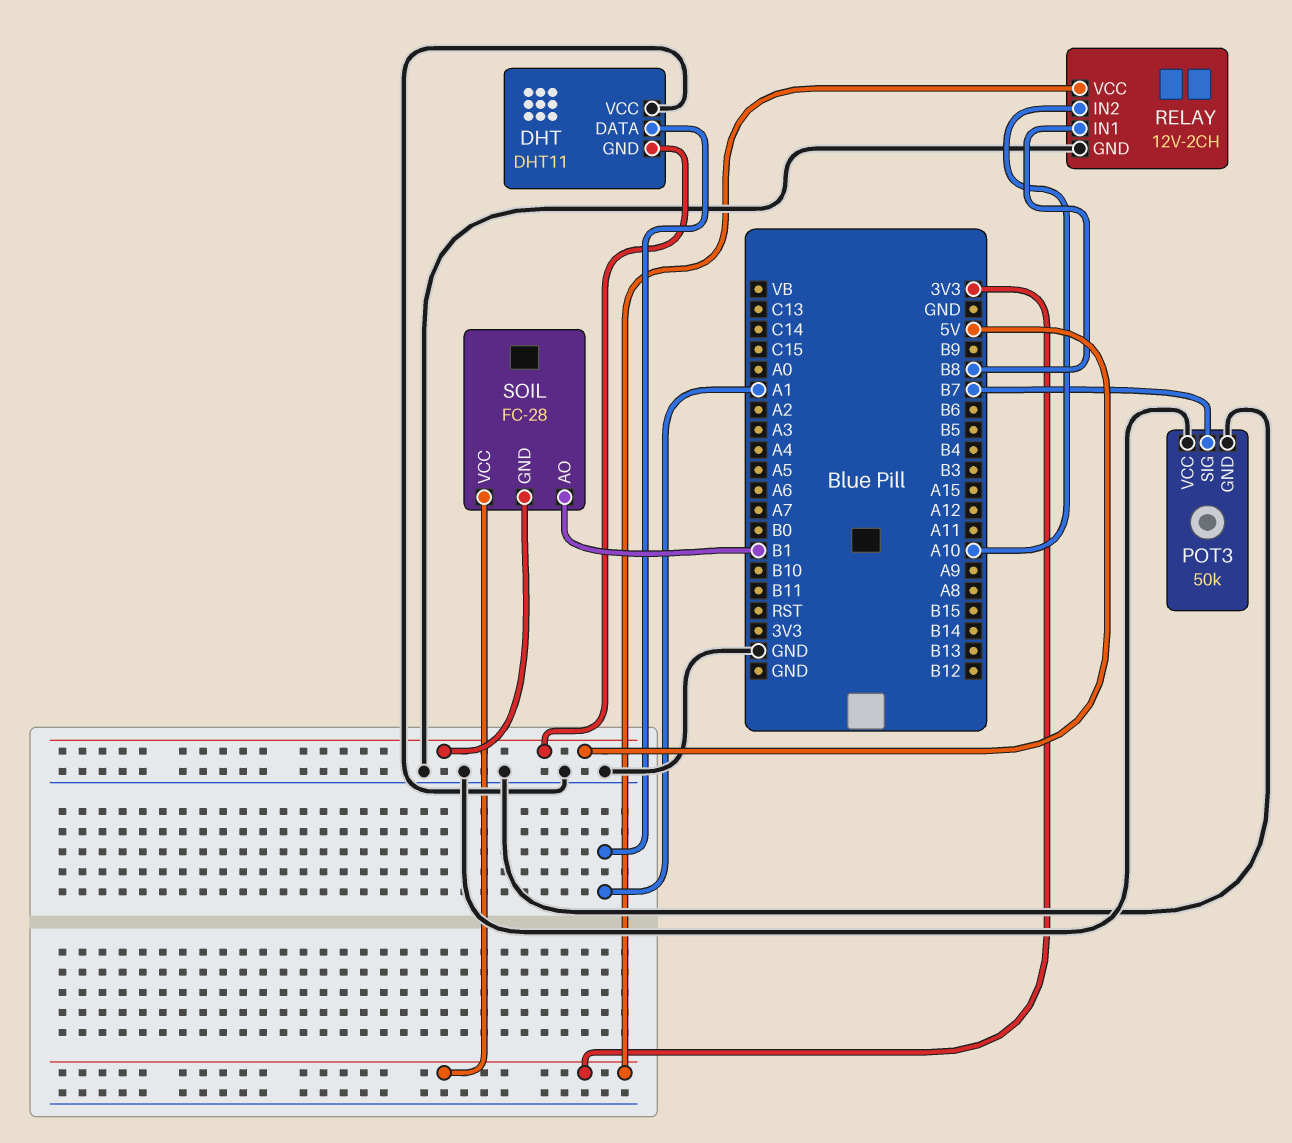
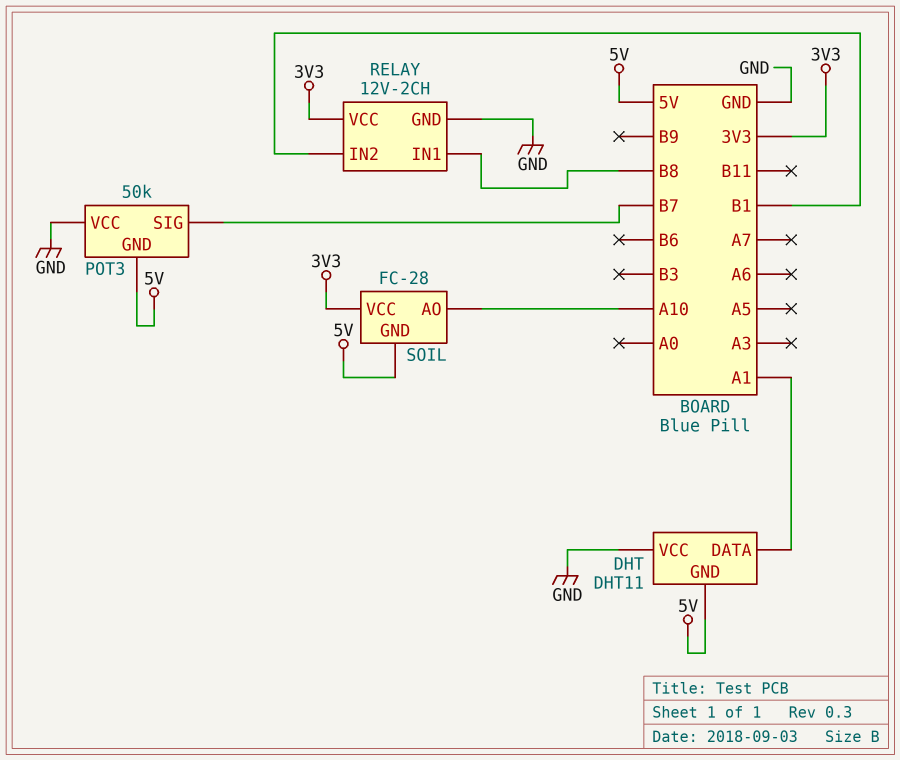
POT3 pin GND: GND -> 5V
RELAY pin IN2: A10 -> B1
SOIL pin AO: B1 -> A10

